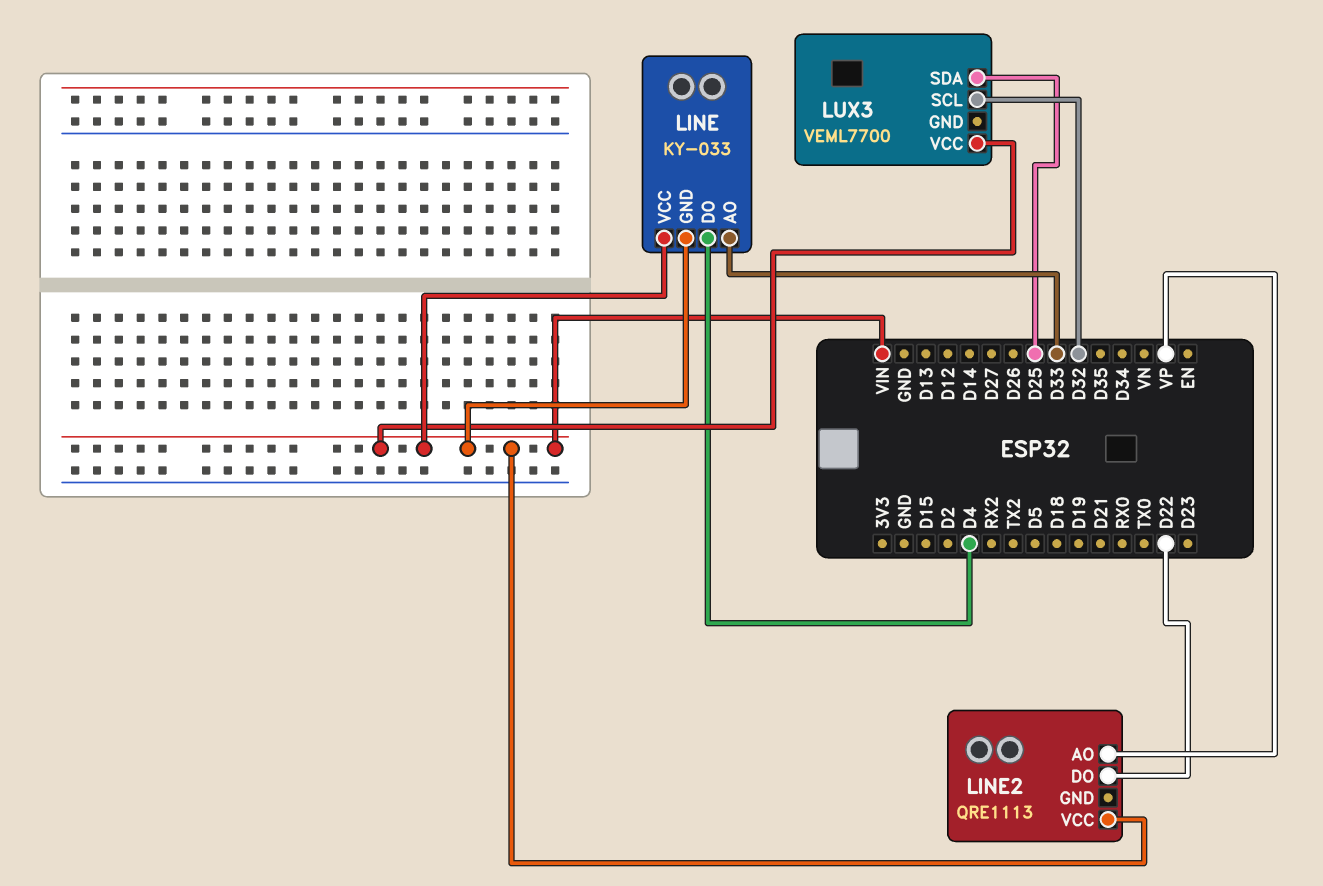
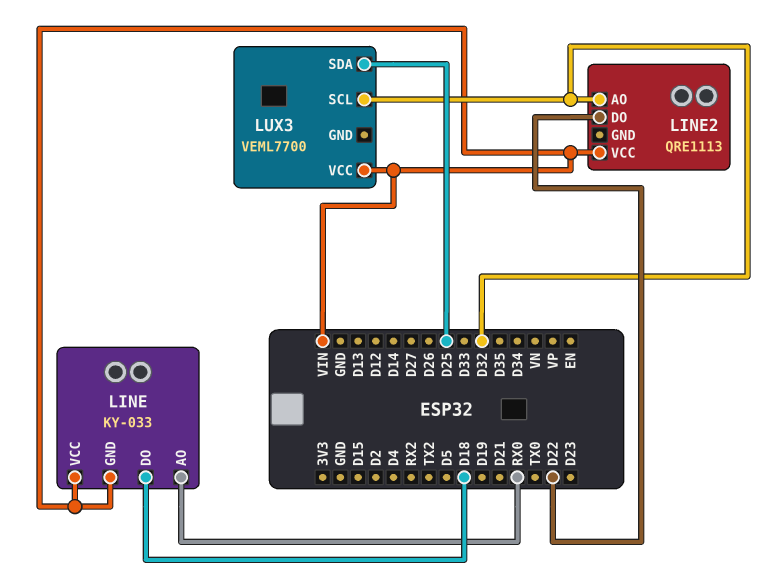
LINE pin AO: D33 -> RX0
LINE pin DO: D4 -> D18
LINE2 pin AO: VP -> D32

